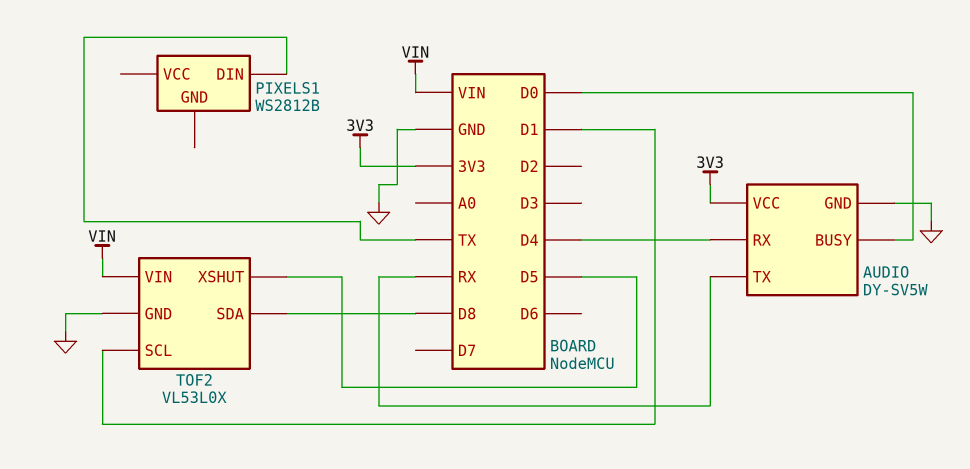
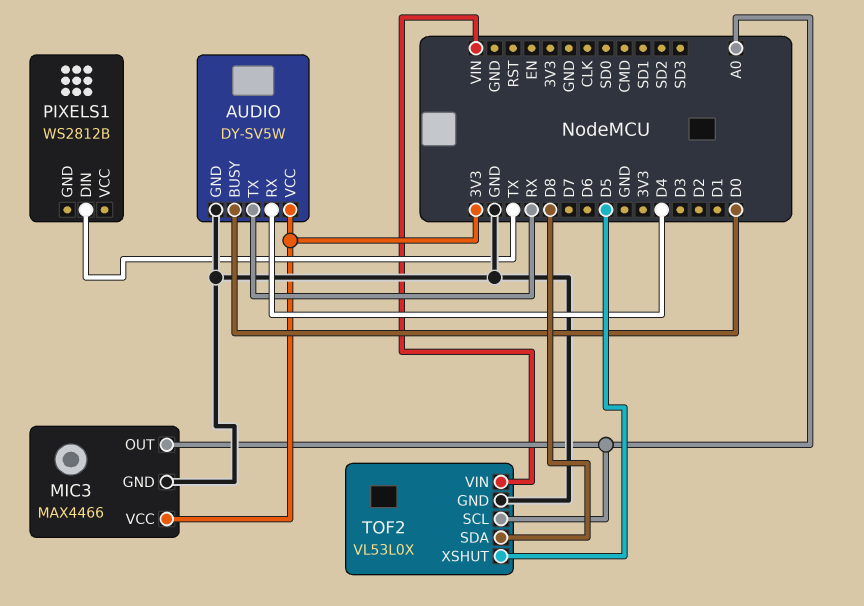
MIC3: none -> MAX4466
MIC3 pin GND: none -> GND
MIC3 pin OUT: none -> A0
MIC3 pin VCC: none -> 3V3
TOF2 pin SCL: D1 -> A0

